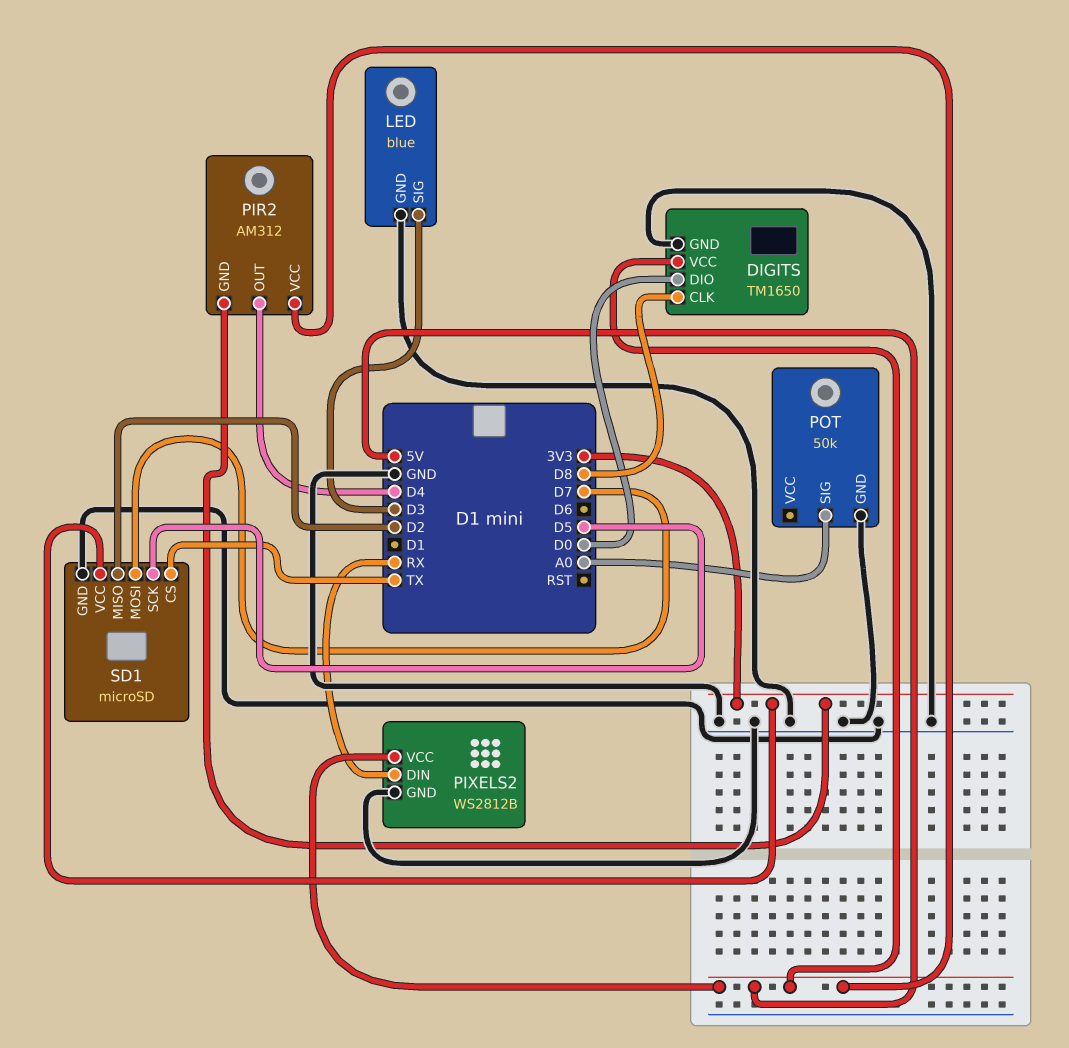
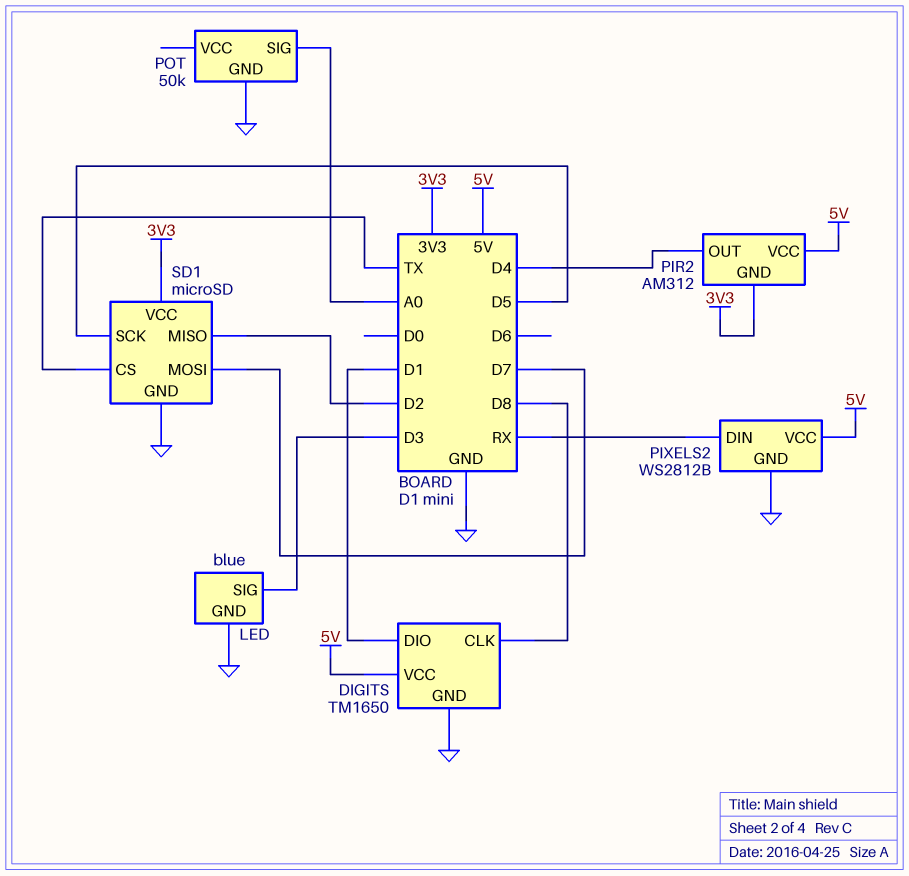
DIGITS pin DIO: D0 -> D1

